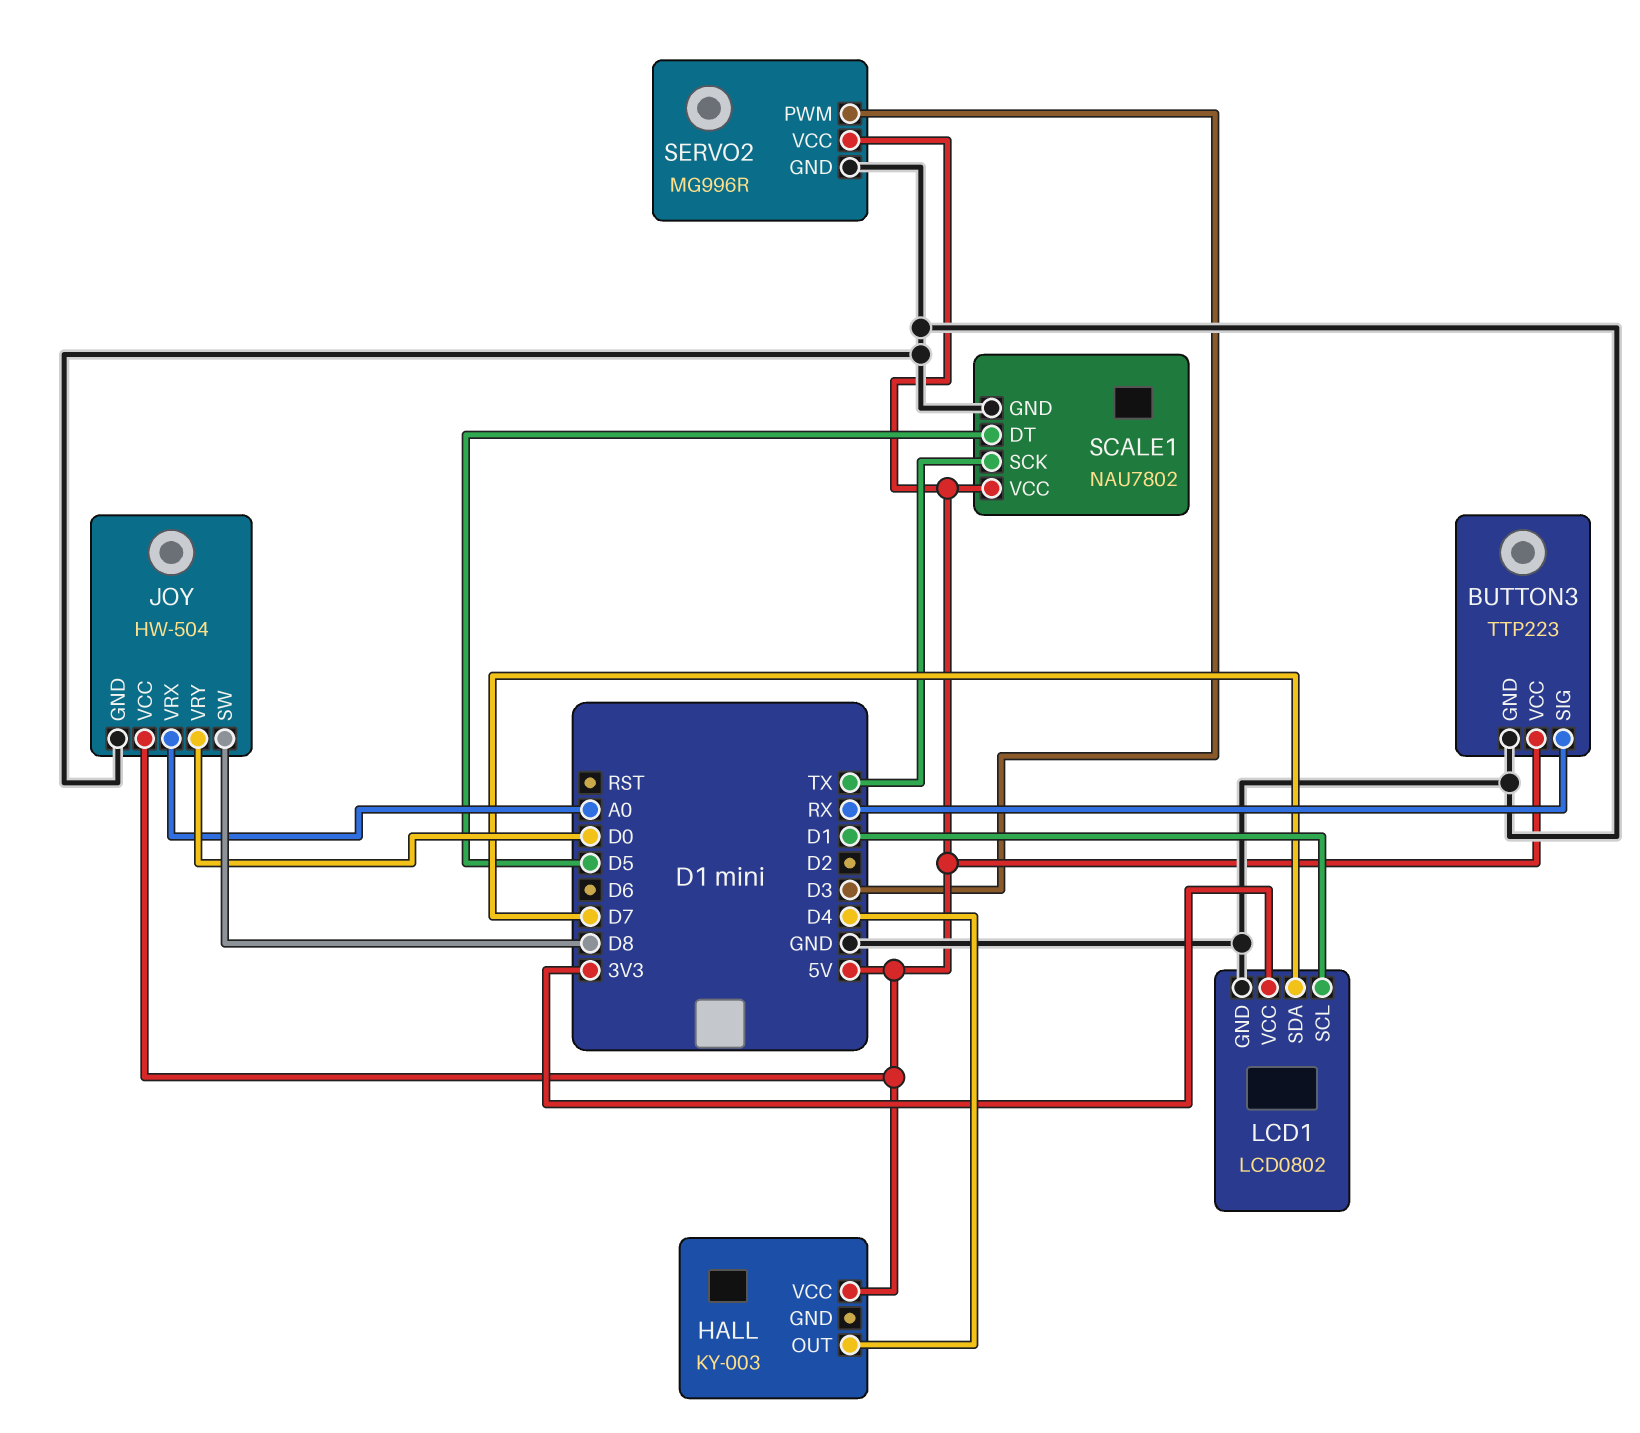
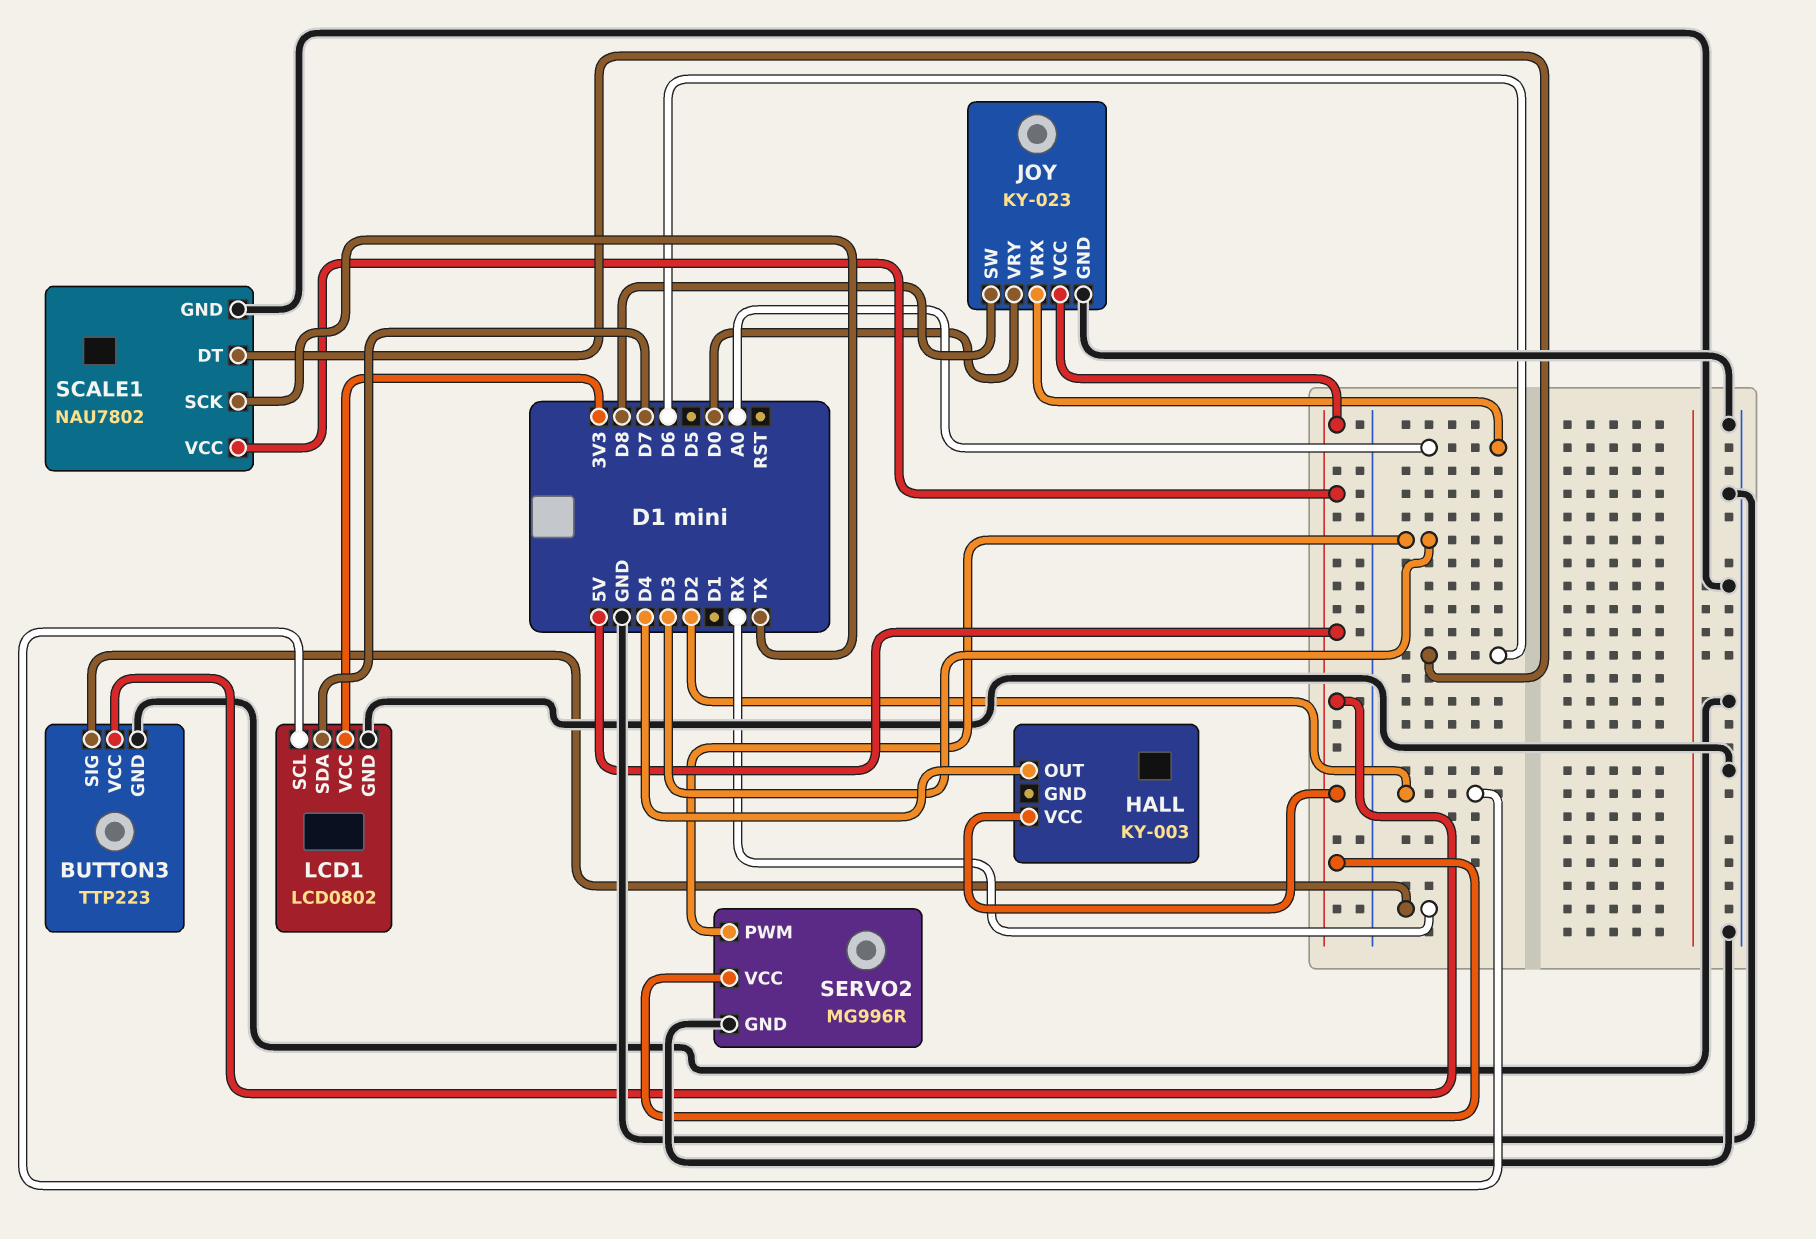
JOY: HW-504 -> KY-023
LCD1 pin SCL: D1 -> D2
SCALE1 pin DT: D5 -> D6

